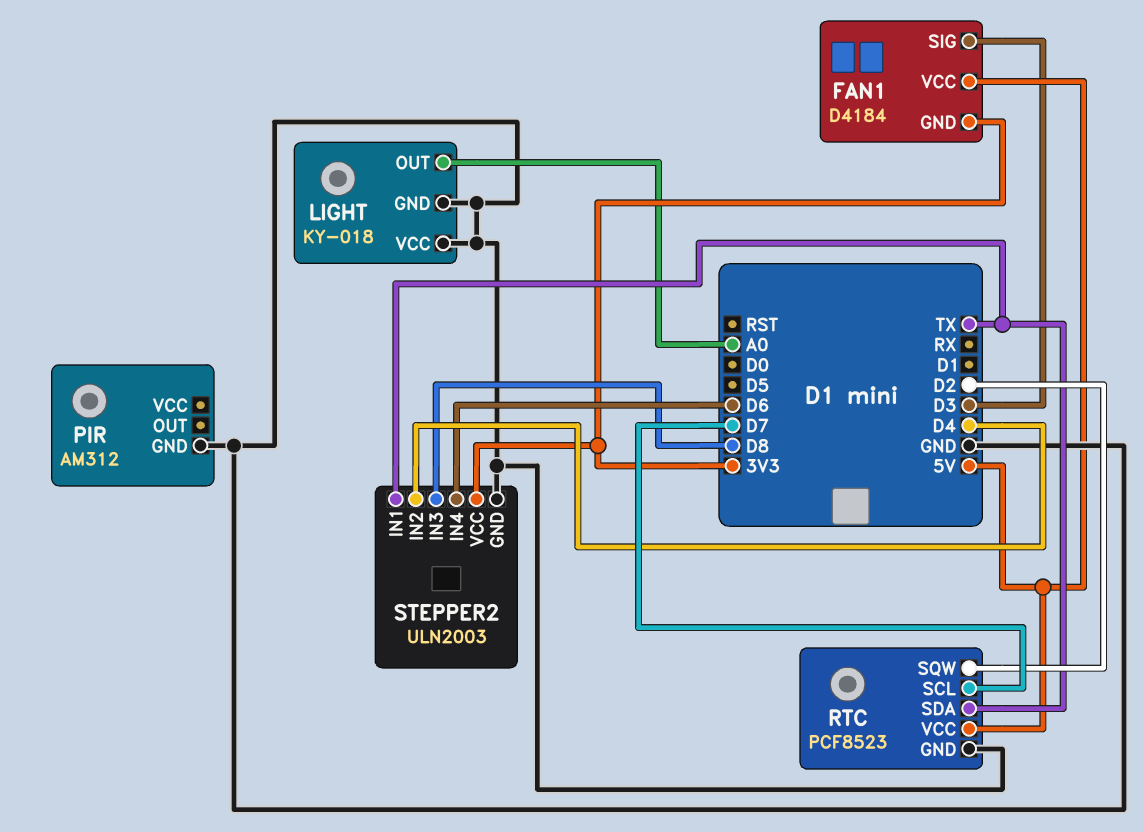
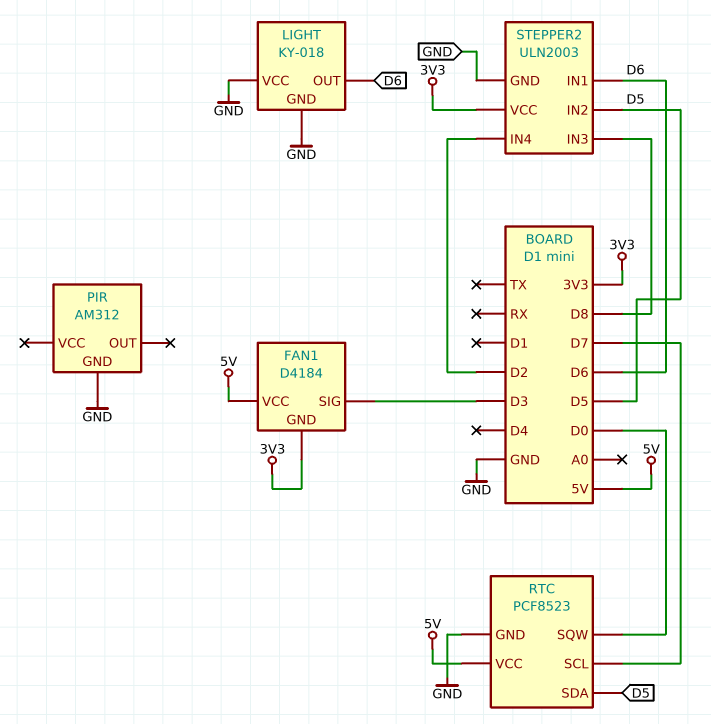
LIGHT pin OUT: A0 -> D6
RTC pin SDA: TX -> D5
RTC pin SQW: D2 -> D0
STEPPER2 pin IN1: TX -> D6
STEPPER2 pin IN2: D4 -> D5
STEPPER2 pin IN4: D6 -> D2

